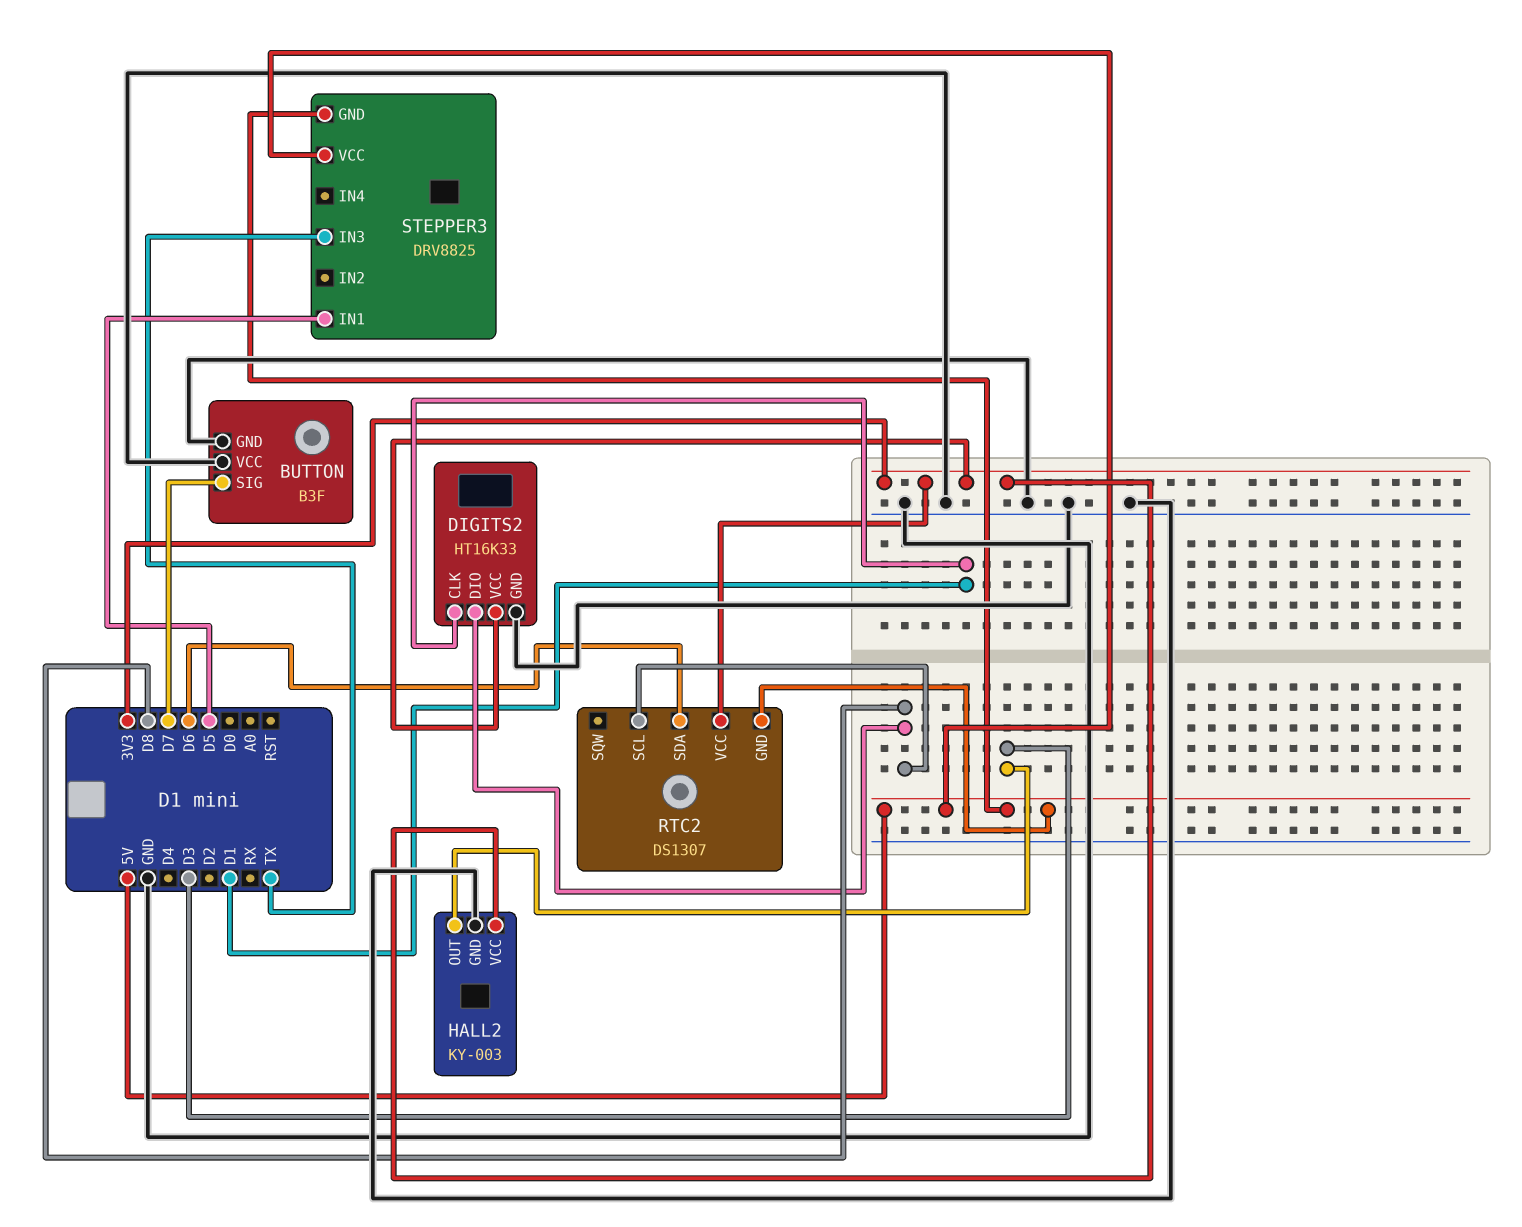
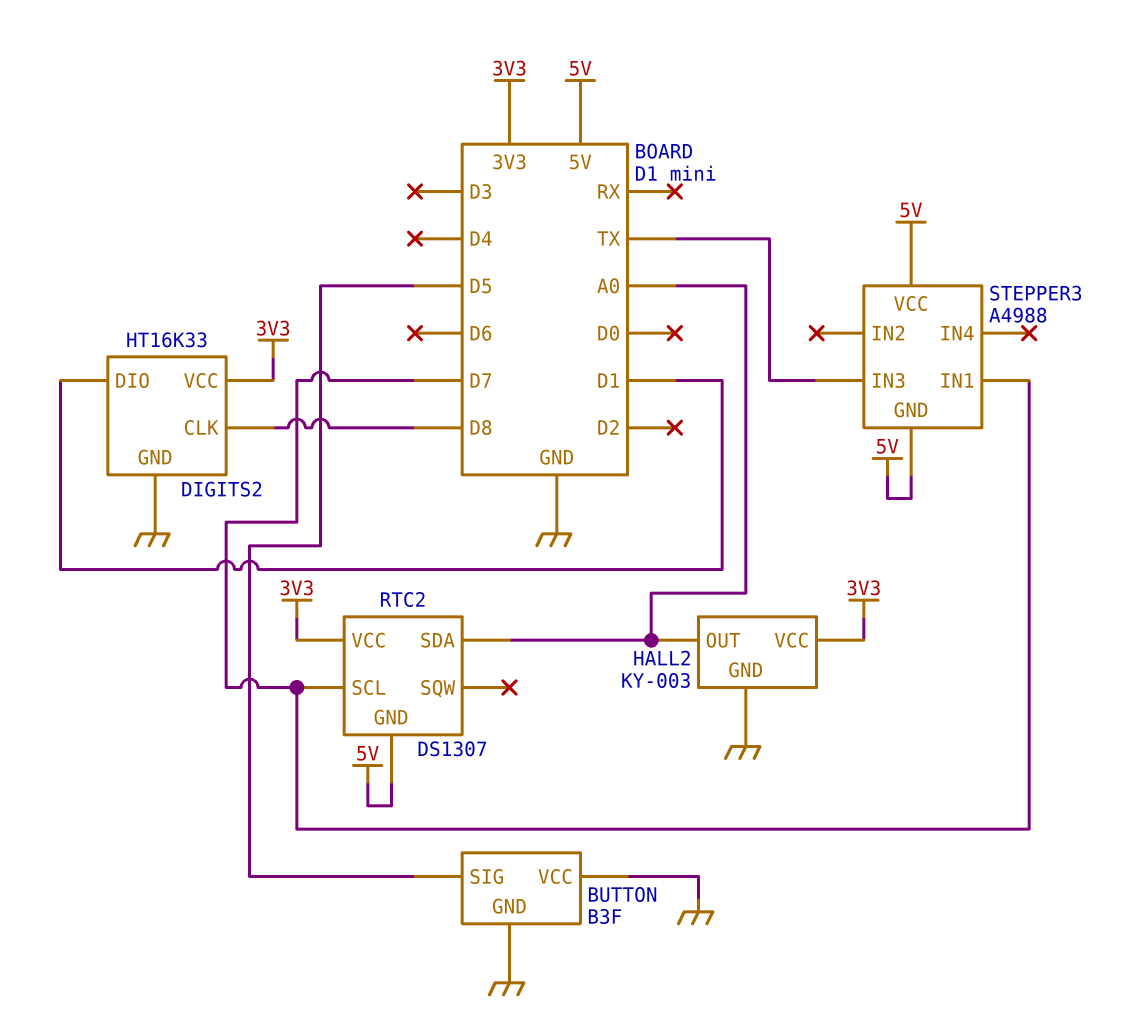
BUTTON pin SIG: D7 -> D5
DIGITS2 pin CLK: D1 -> D8
DIGITS2 pin DIO: D8 -> D1
HALL2 pin OUT: D3 -> A0
RTC2 pin SCL: D8 -> D7
RTC2 pin SDA: D6 -> A0
STEPPER3: DRV8825 -> A4988
STEPPER3 pin IN1: D5 -> D7

